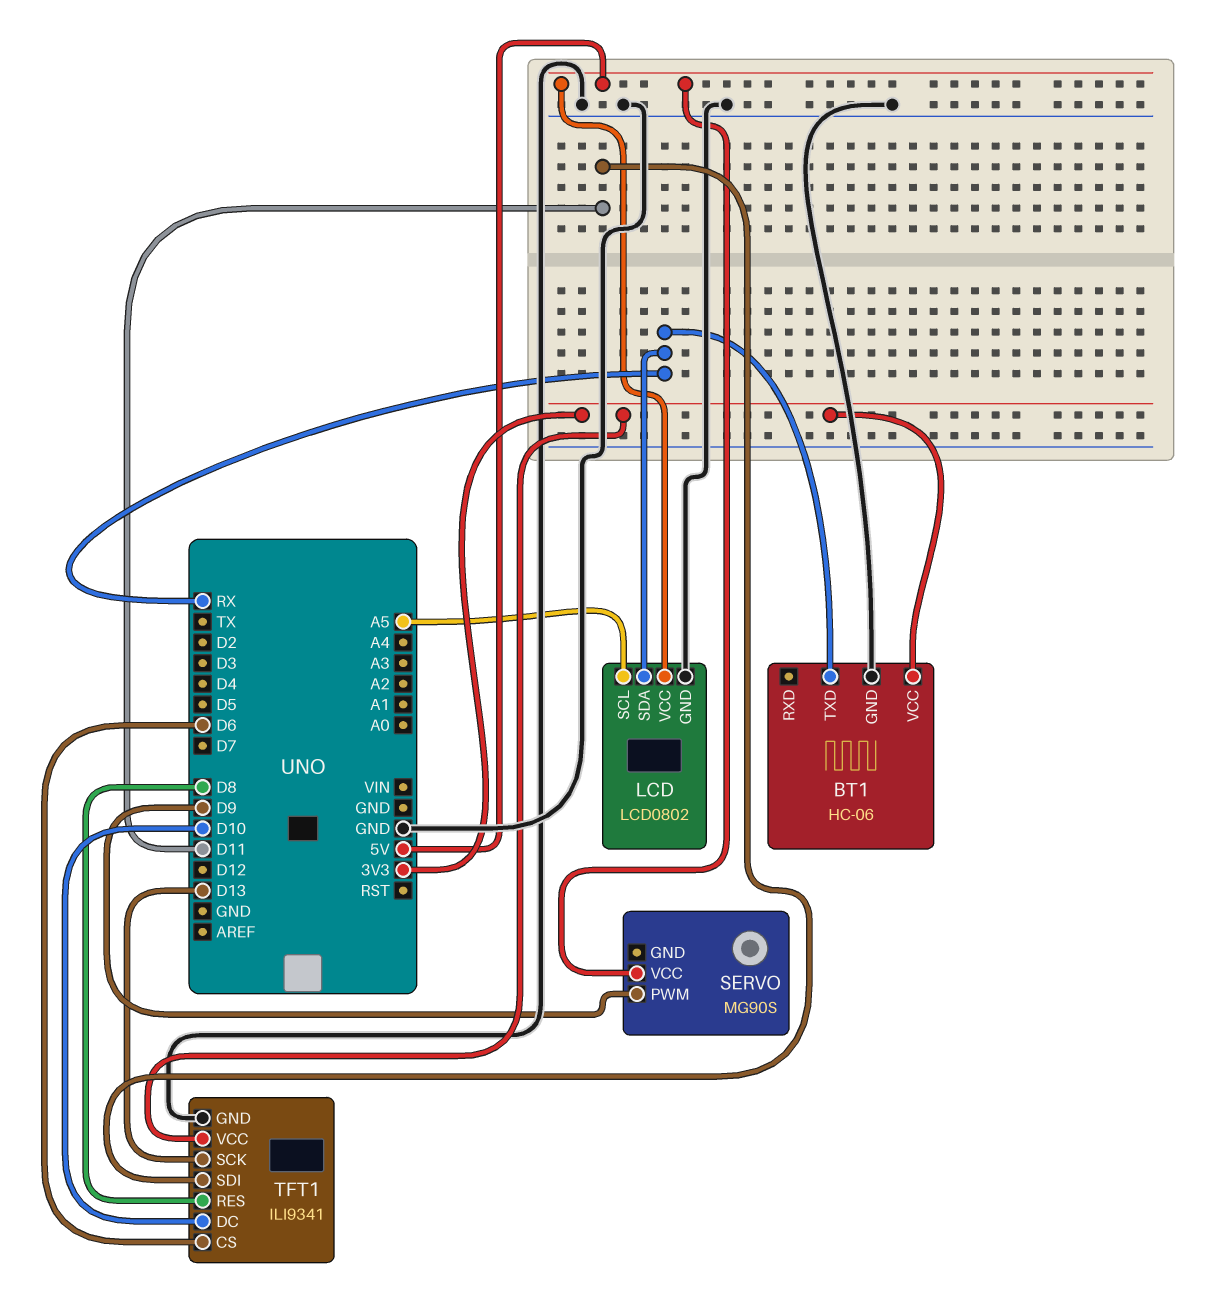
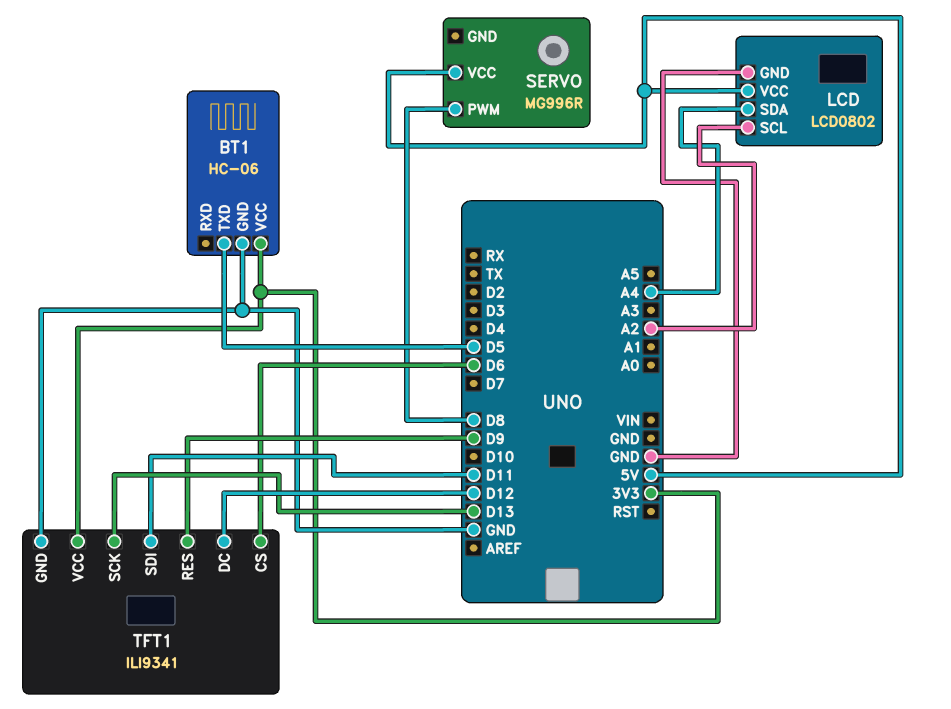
BT1 pin TXD: RX -> D5
LCD pin SCL: A5 -> A2
LCD pin SDA: RX -> A4
SERVO: MG90S -> MG996R
SERVO pin PWM: D9 -> D8
TFT1 pin DC: D10 -> D12
TFT1 pin RES: D8 -> D9

